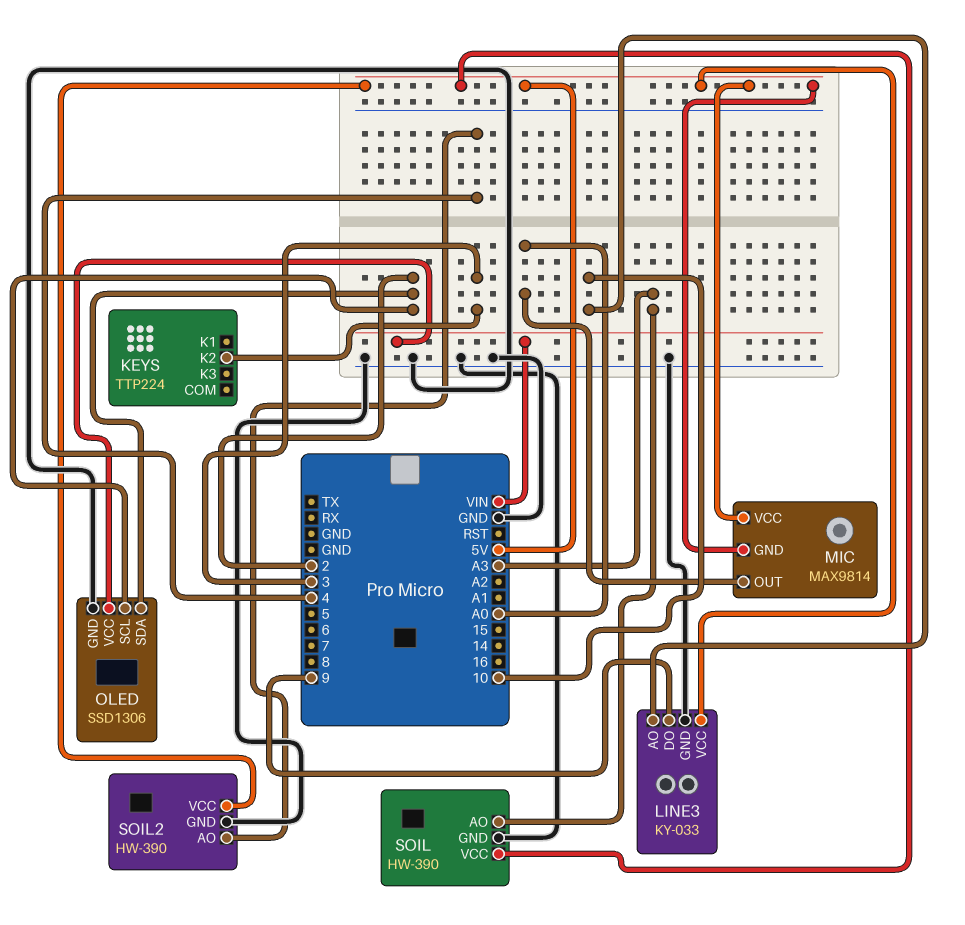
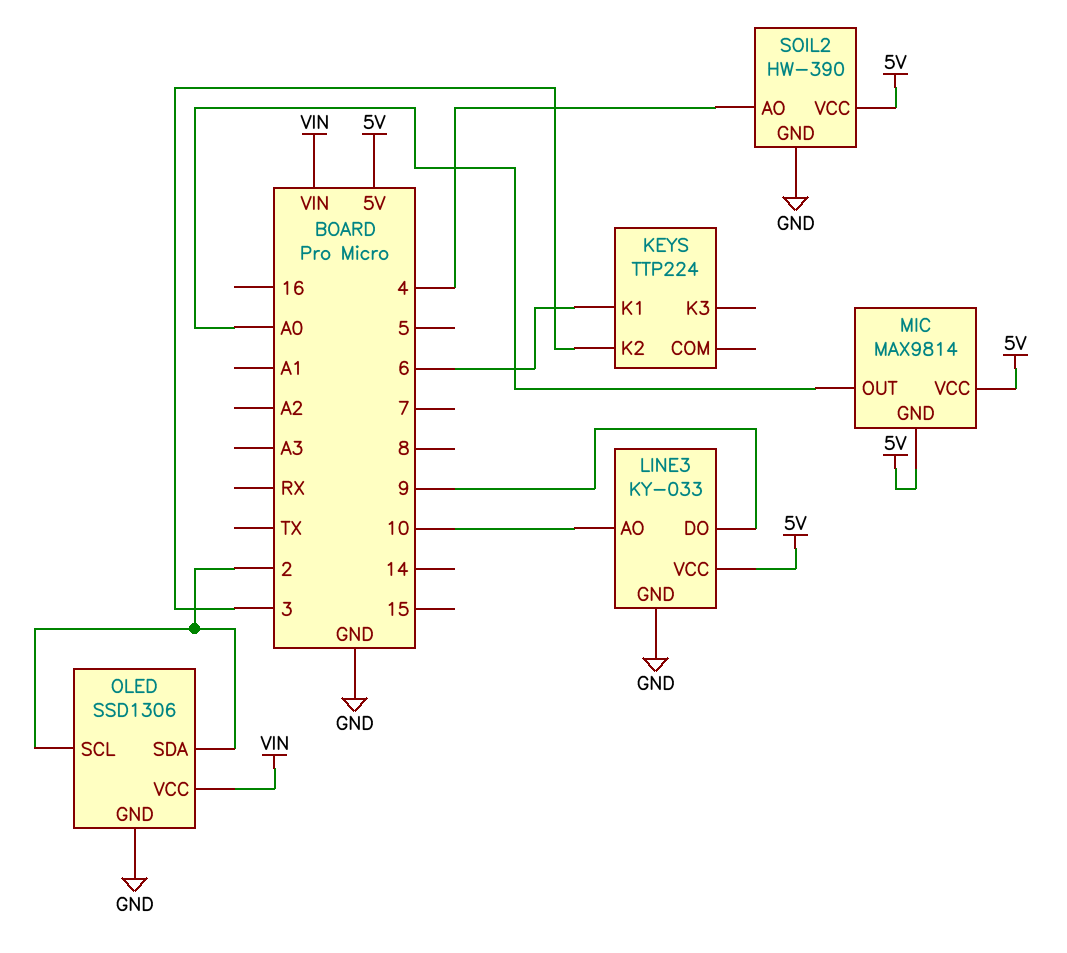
KEYS pin K1: none -> 6
SOIL: HW-390 -> none
SOIL pin AO: A3 -> none
SOIL pin GND: GND -> none
SOIL pin VCC: 5V -> none

